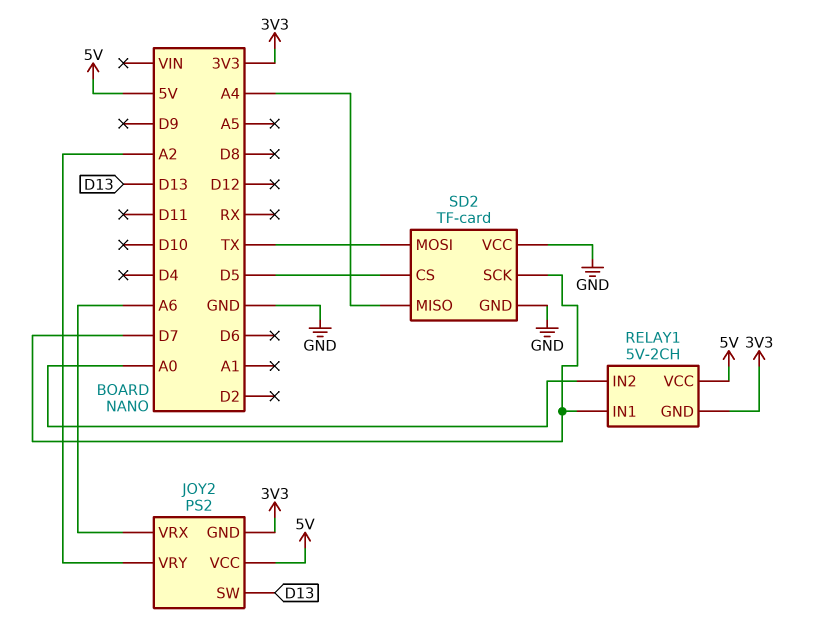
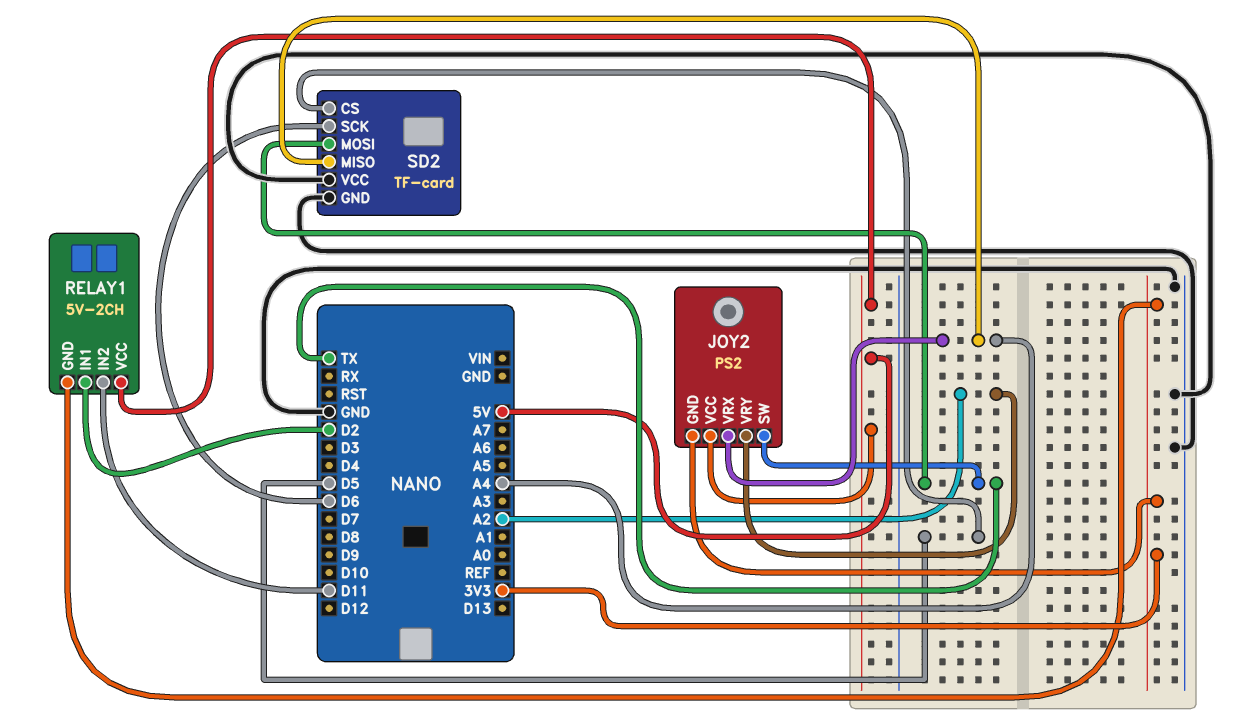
JOY2 pin SW: D13 -> TX
JOY2 pin VRX: A6 -> A4
RELAY1 pin IN1: D7 -> D2
RELAY1 pin IN2: A0 -> D11
SD2 pin SCK: D7 -> D6

